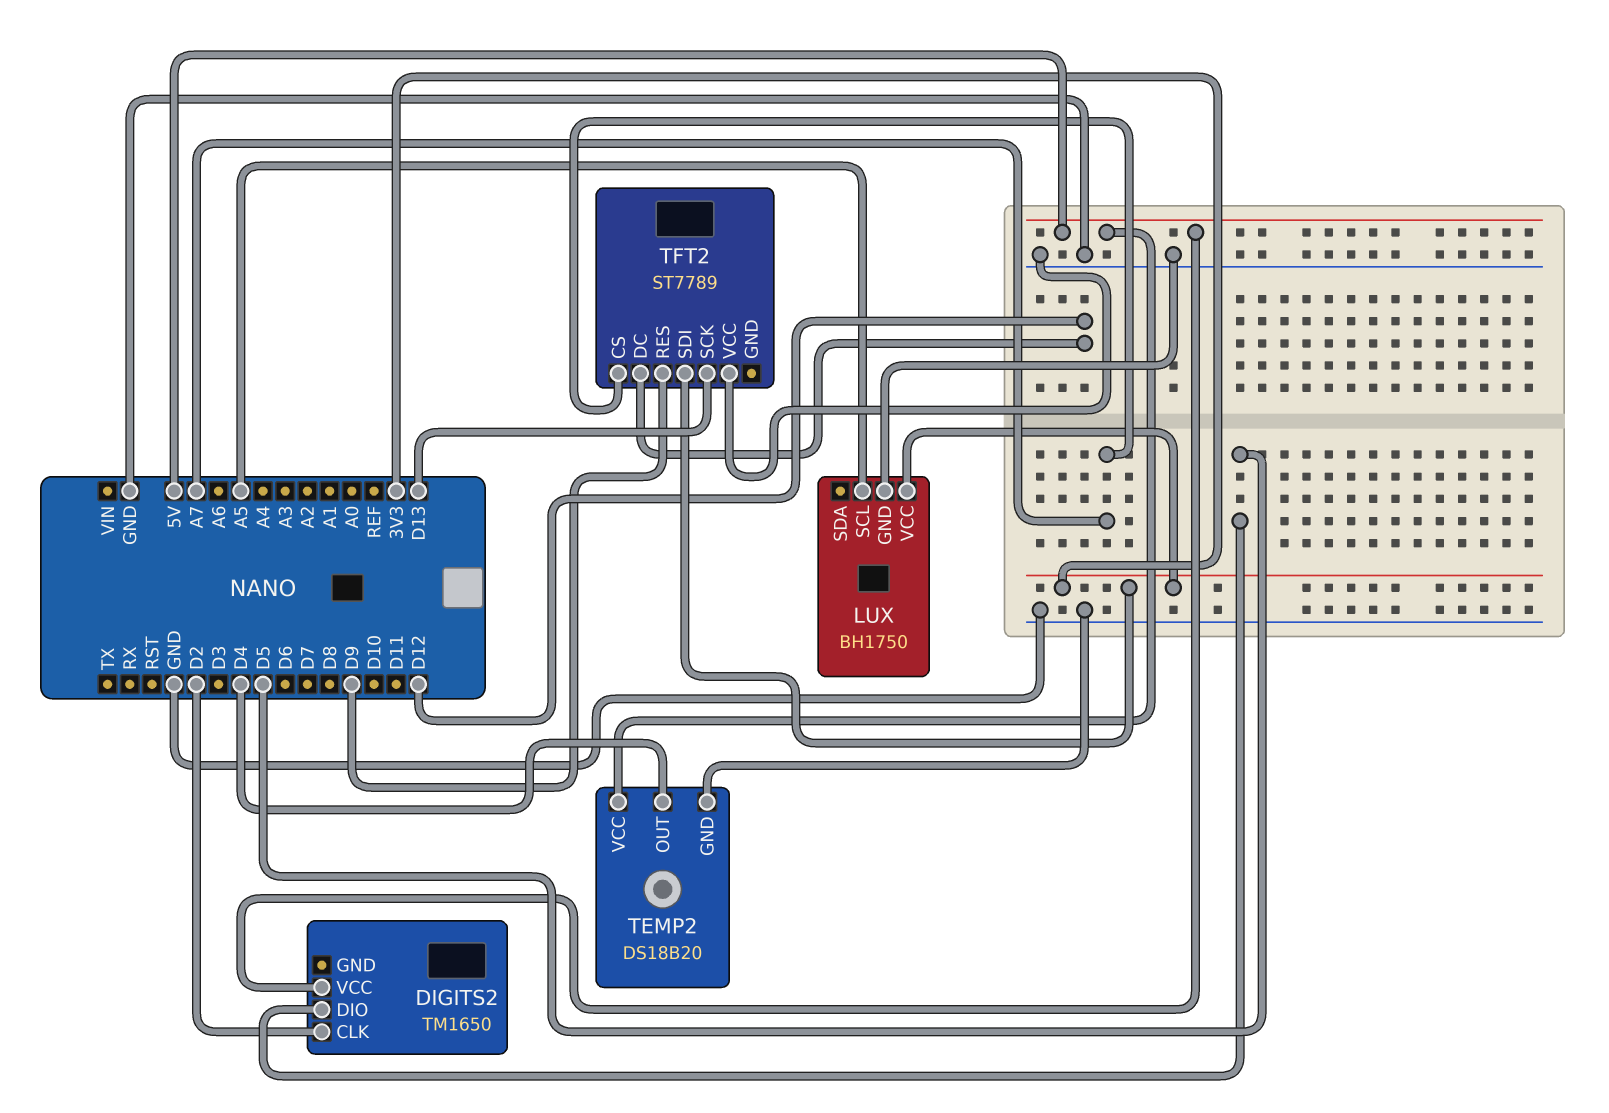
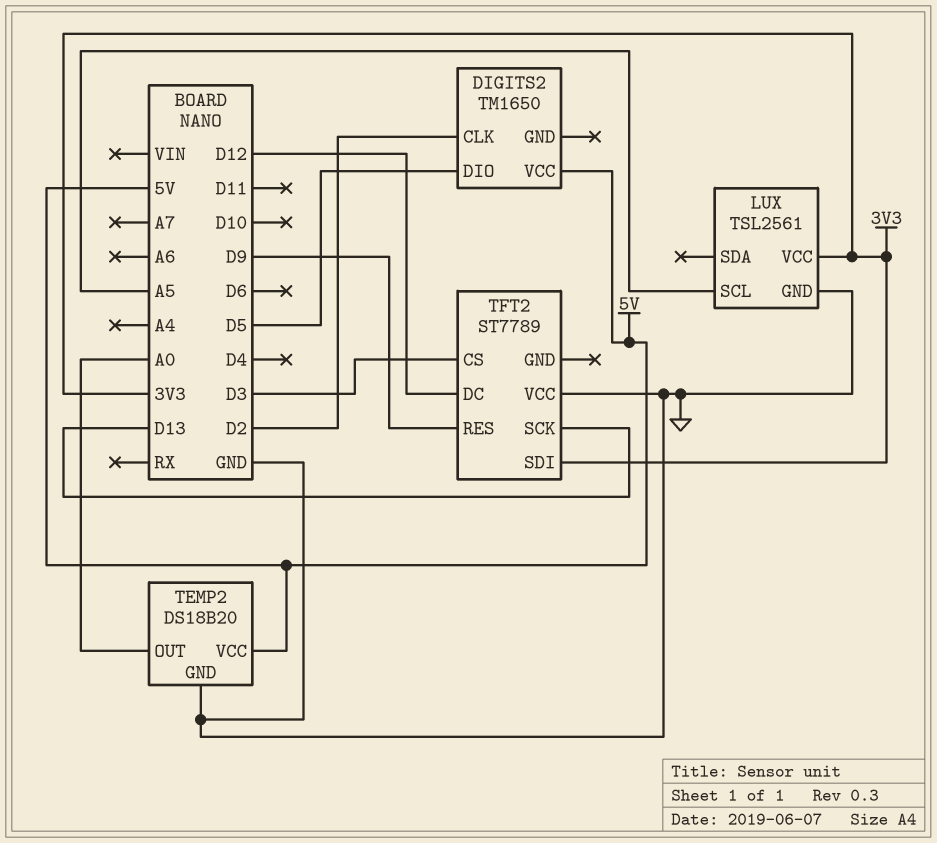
LUX: BH1750 -> TSL2561
TEMP2 pin OUT: D4 -> A0
TFT2 pin CS: A7 -> D3

